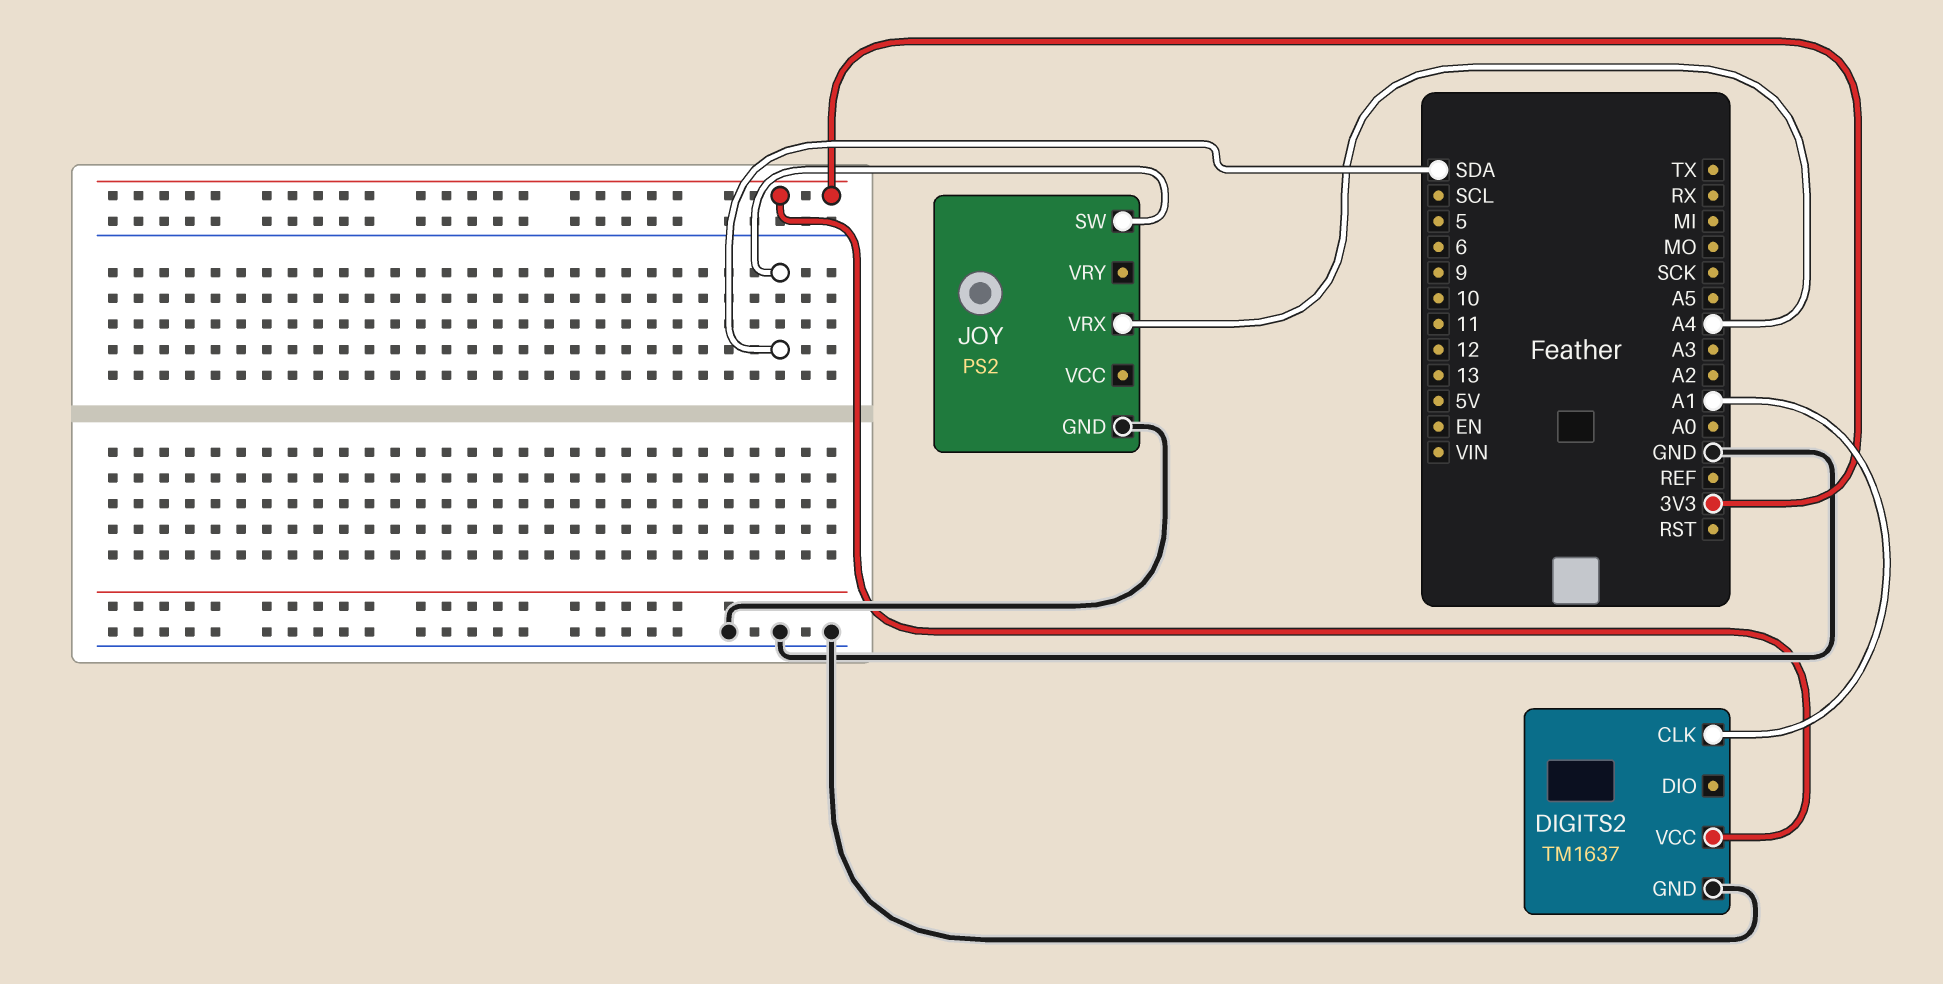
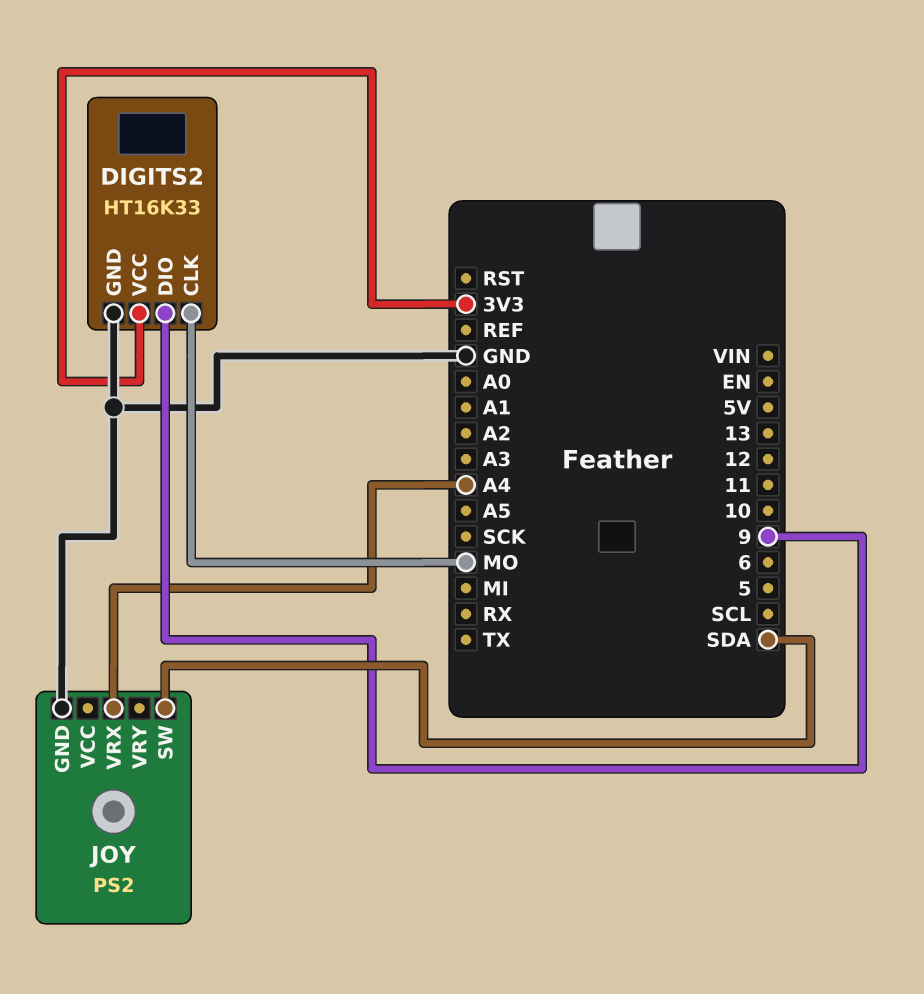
DIGITS2: TM1637 -> HT16K33
DIGITS2 pin CLK: A1 -> MO
DIGITS2 pin DIO: none -> 9

